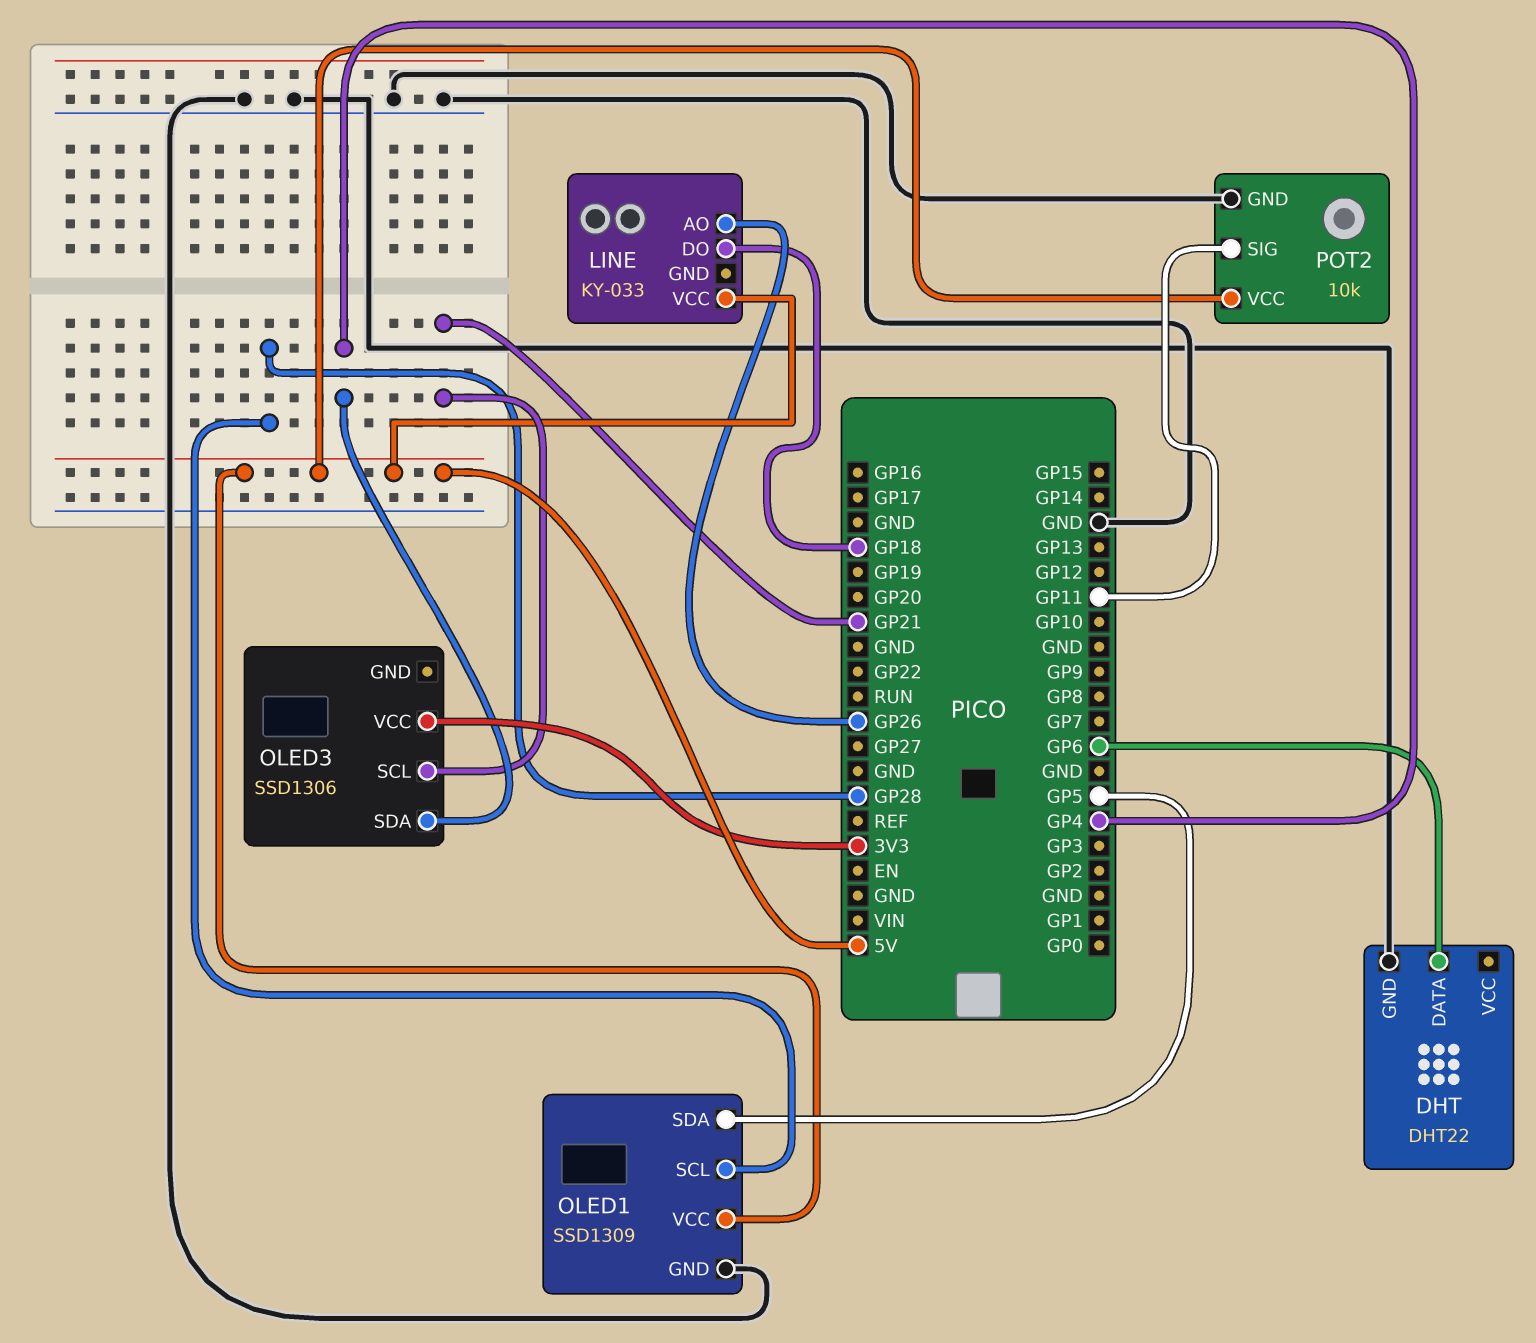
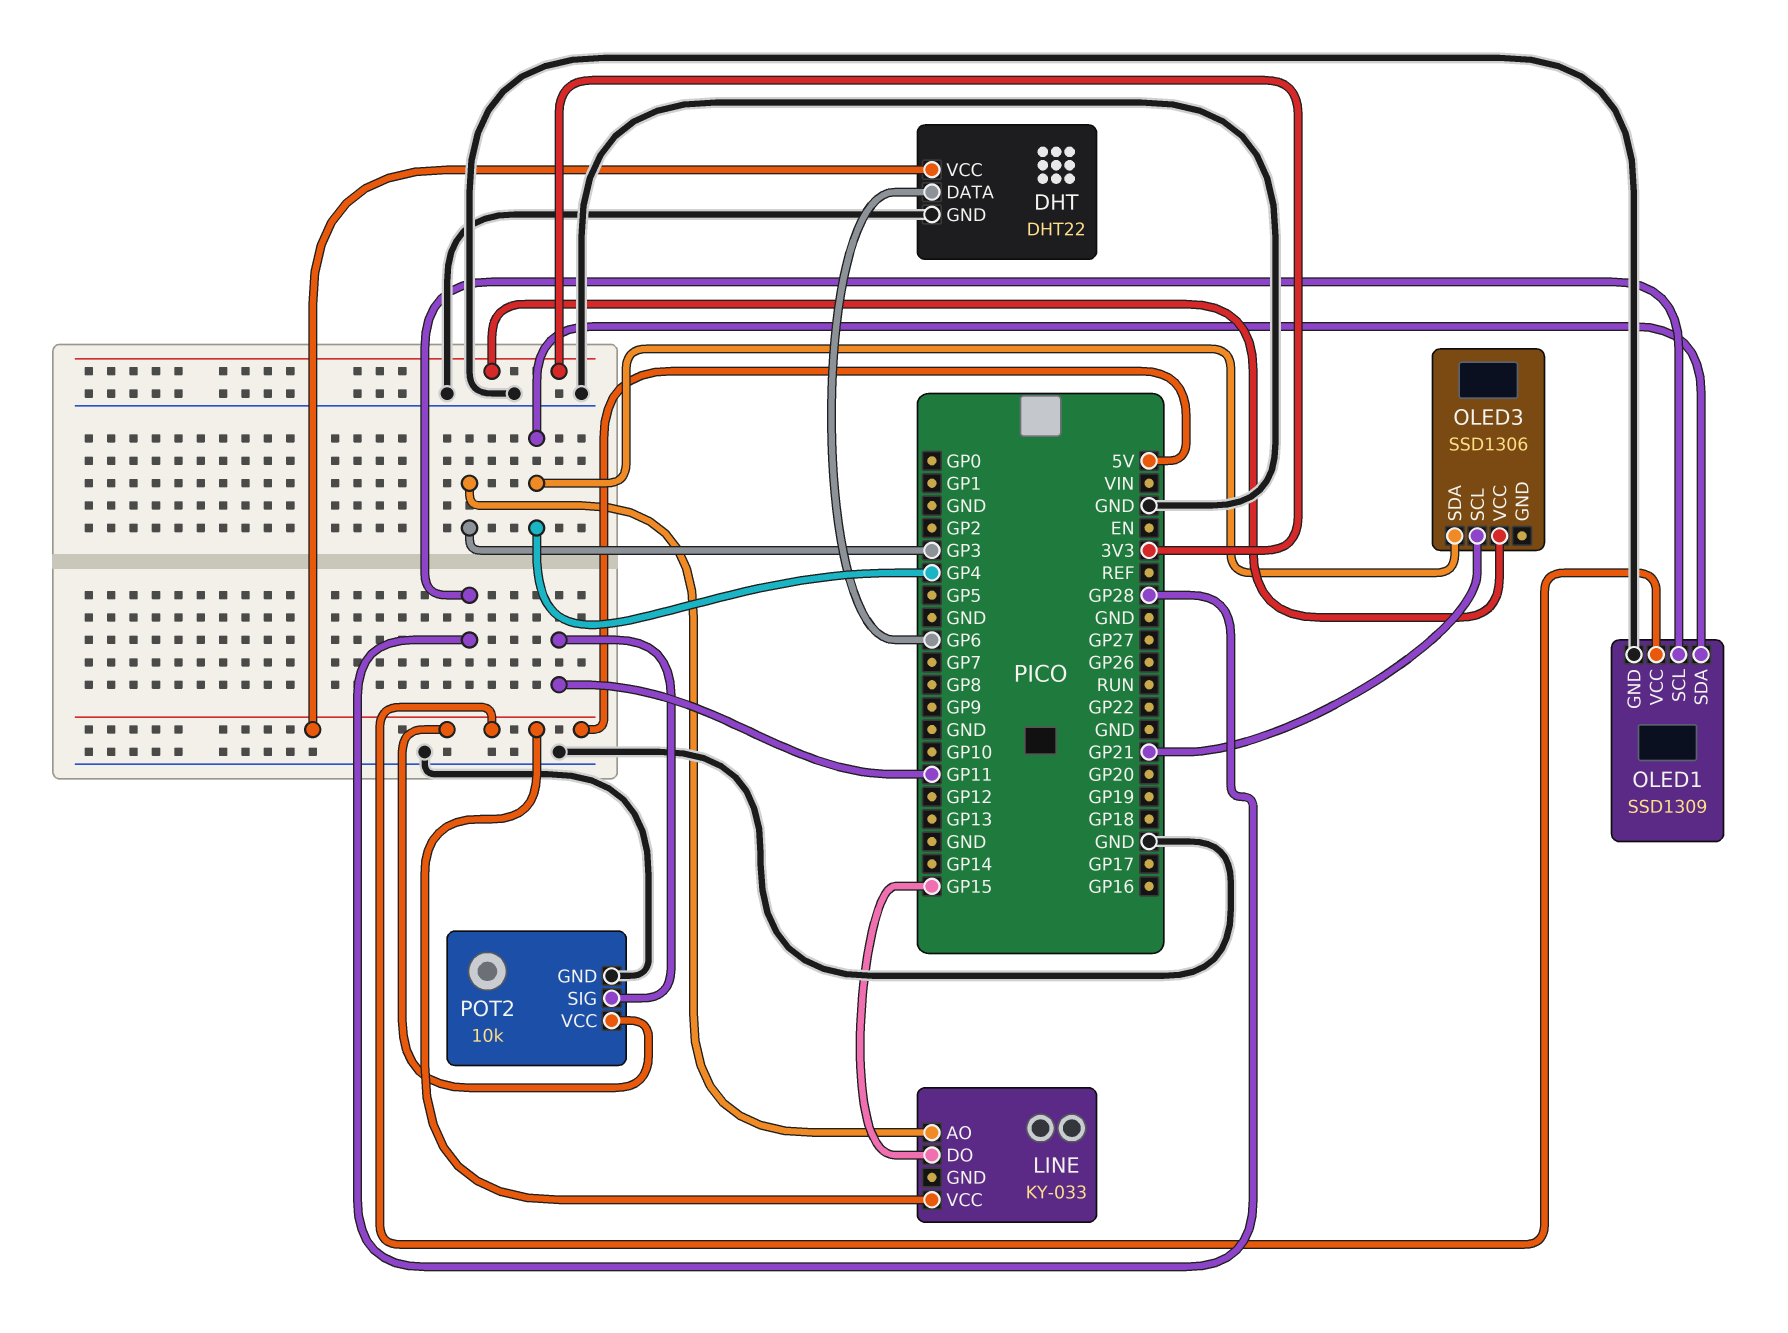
DHT pin VCC: none -> 5V
LINE pin AO: GP26 -> GP3
LINE pin DO: GP18 -> GP15
OLED1 pin SDA: GP5 -> GP4

